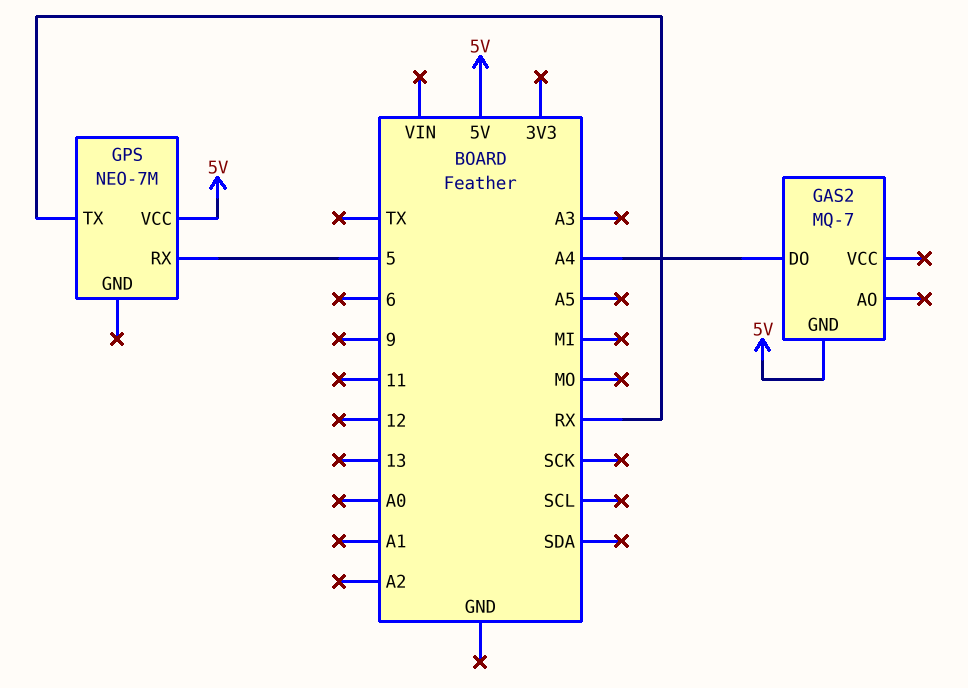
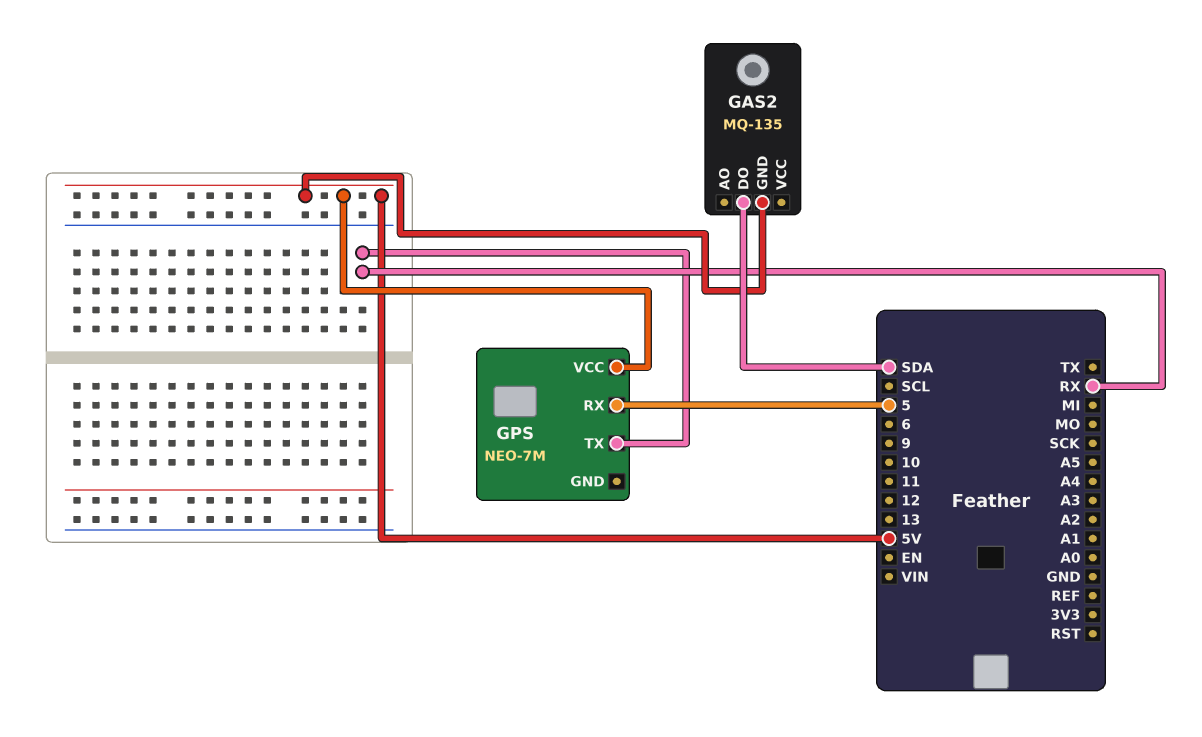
GAS2: MQ-7 -> MQ-135
GAS2 pin DO: A4 -> SDA

